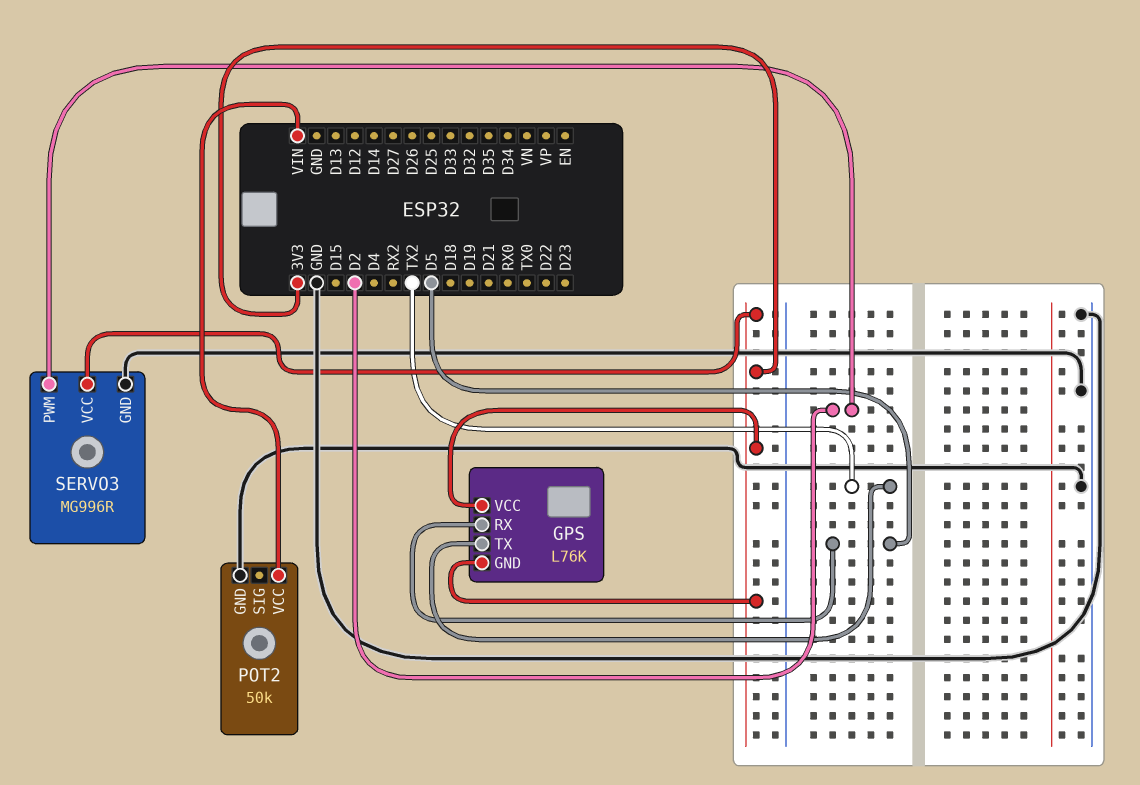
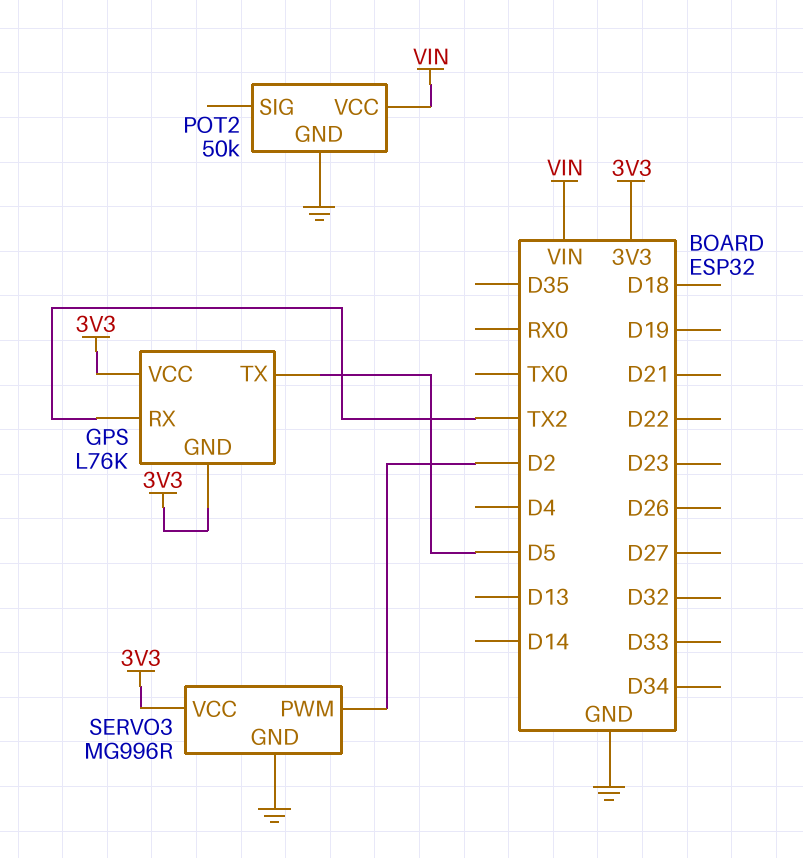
GPS pin RX: D5 -> TX2
GPS pin TX: TX2 -> D5

